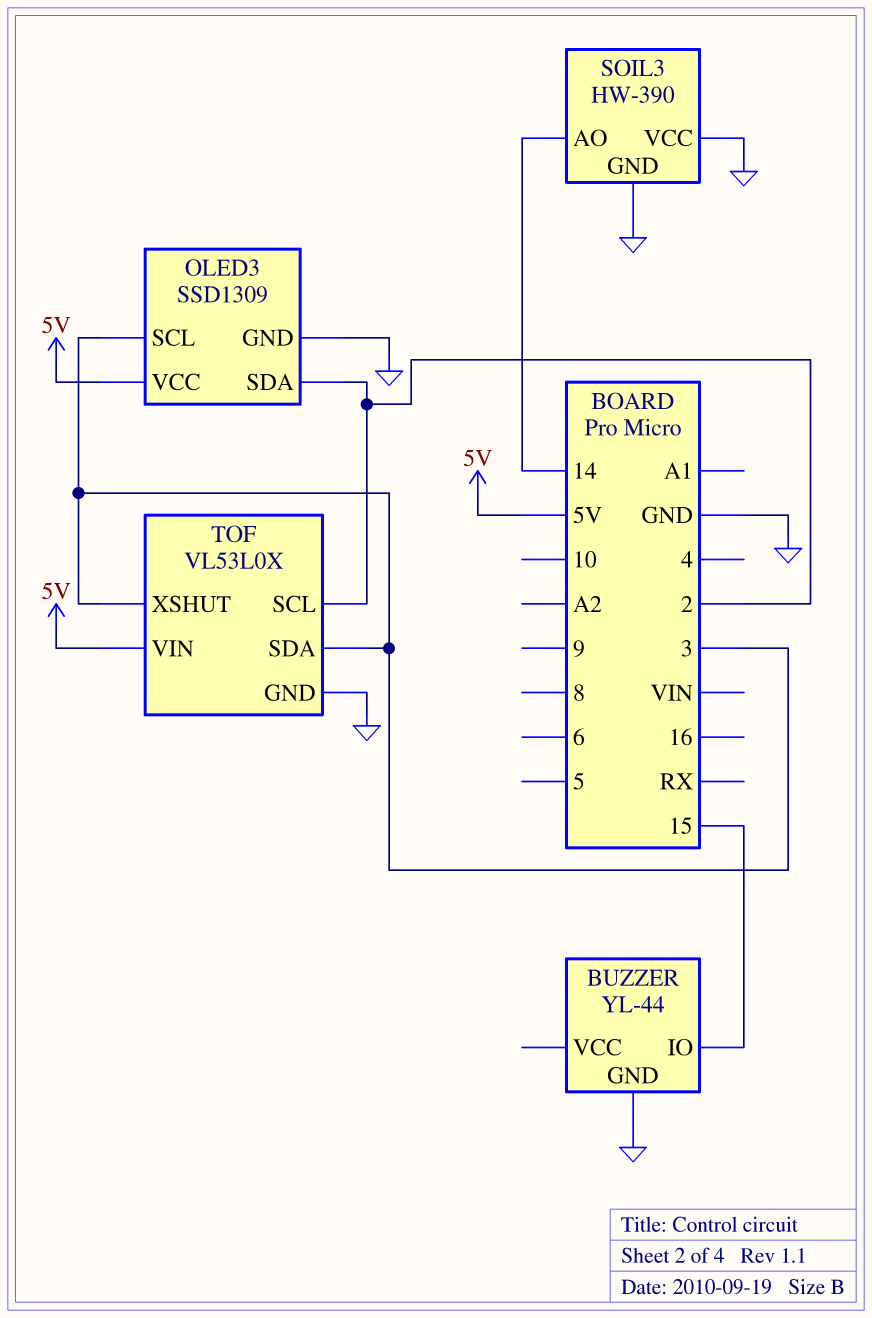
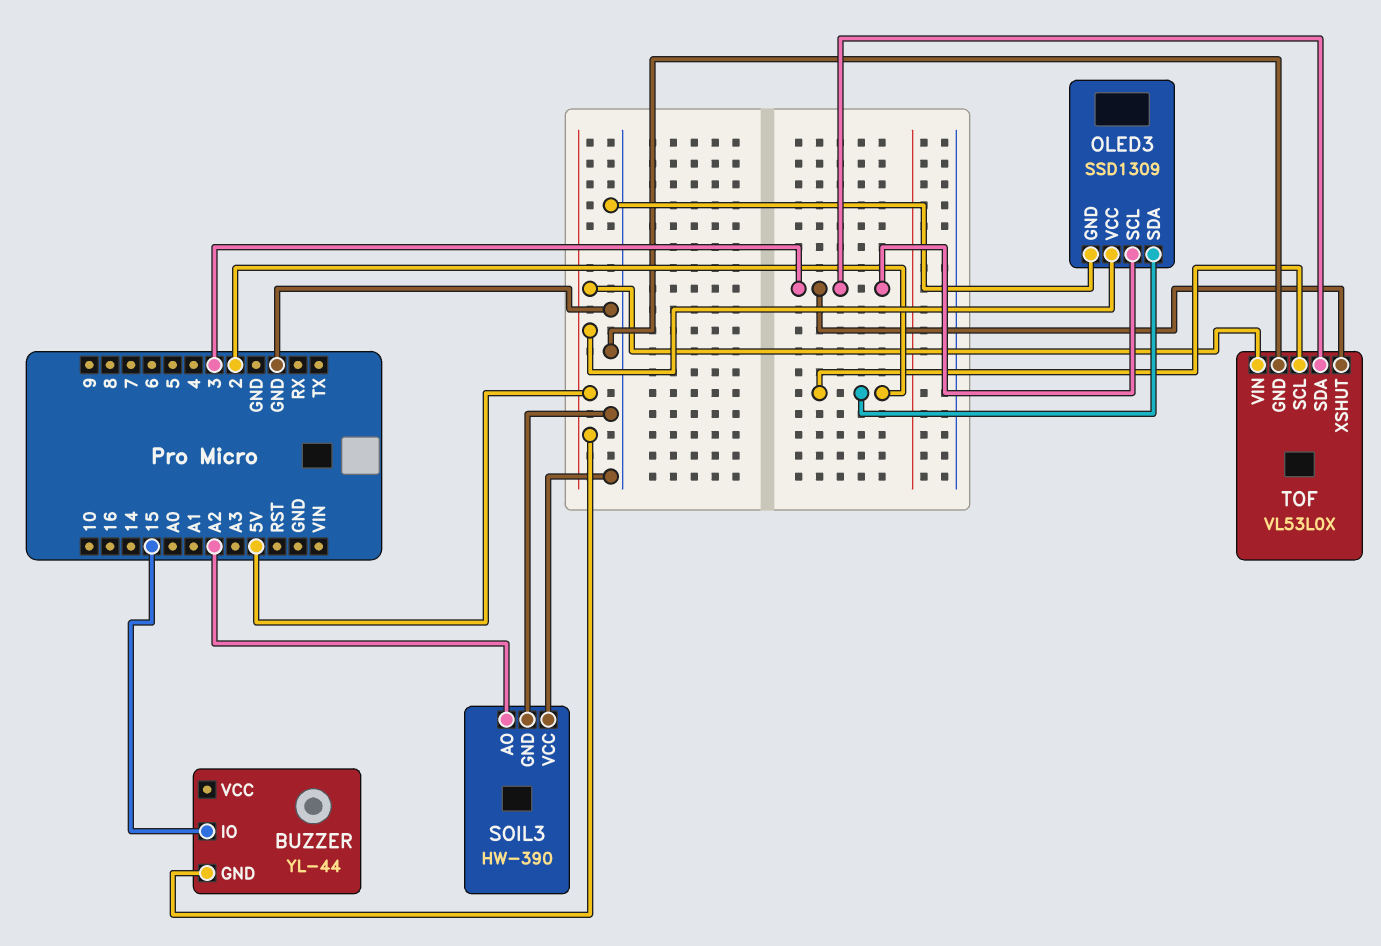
BUZZER pin GND: GND -> 5V
SOIL3 pin AO: 14 -> A2

